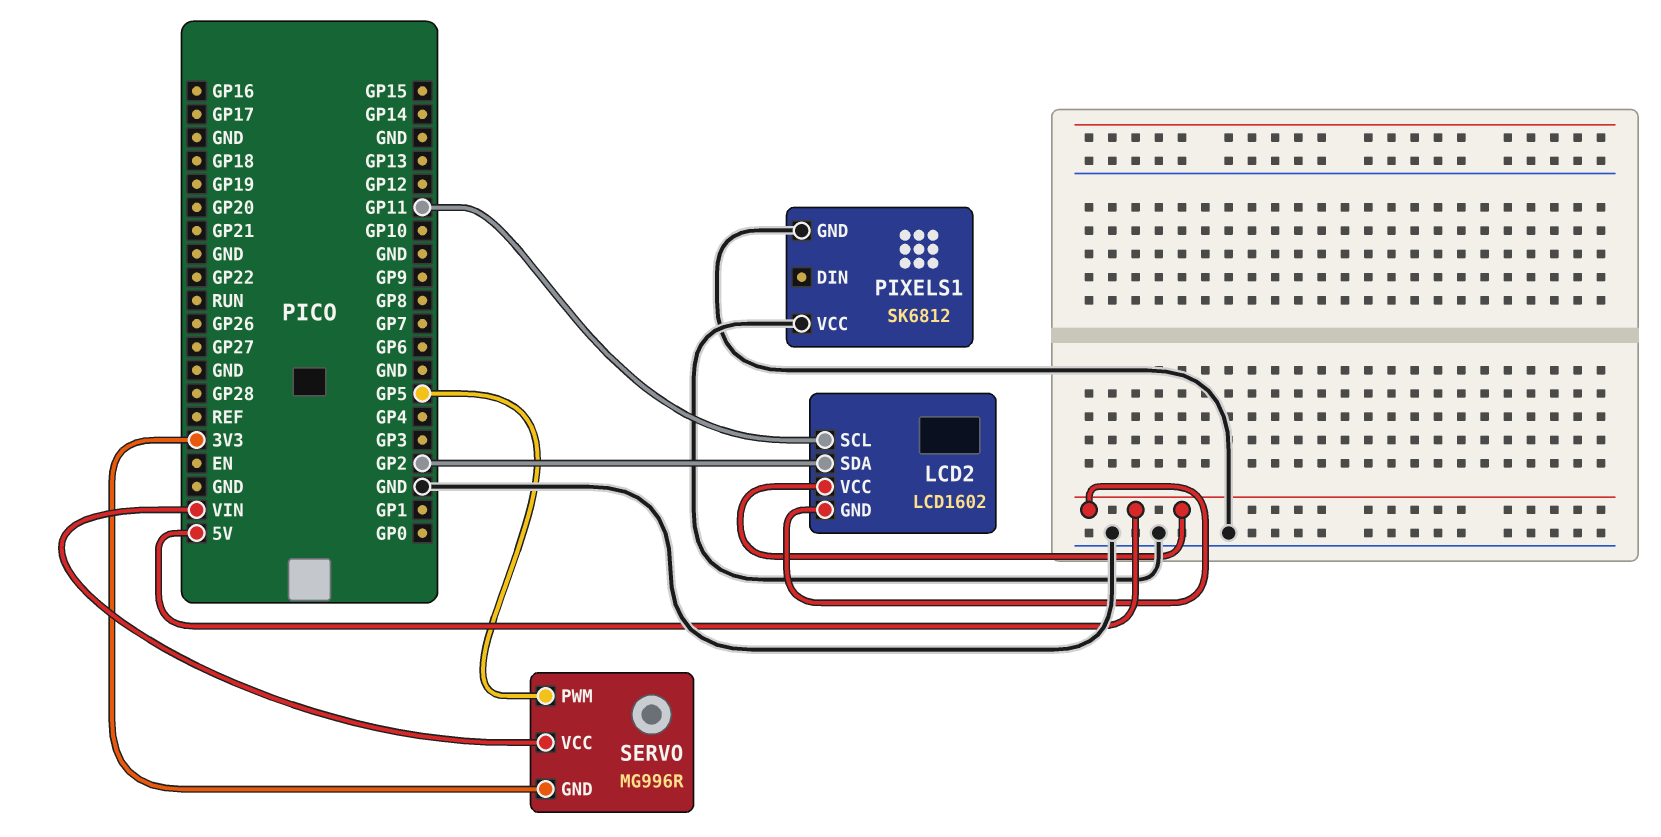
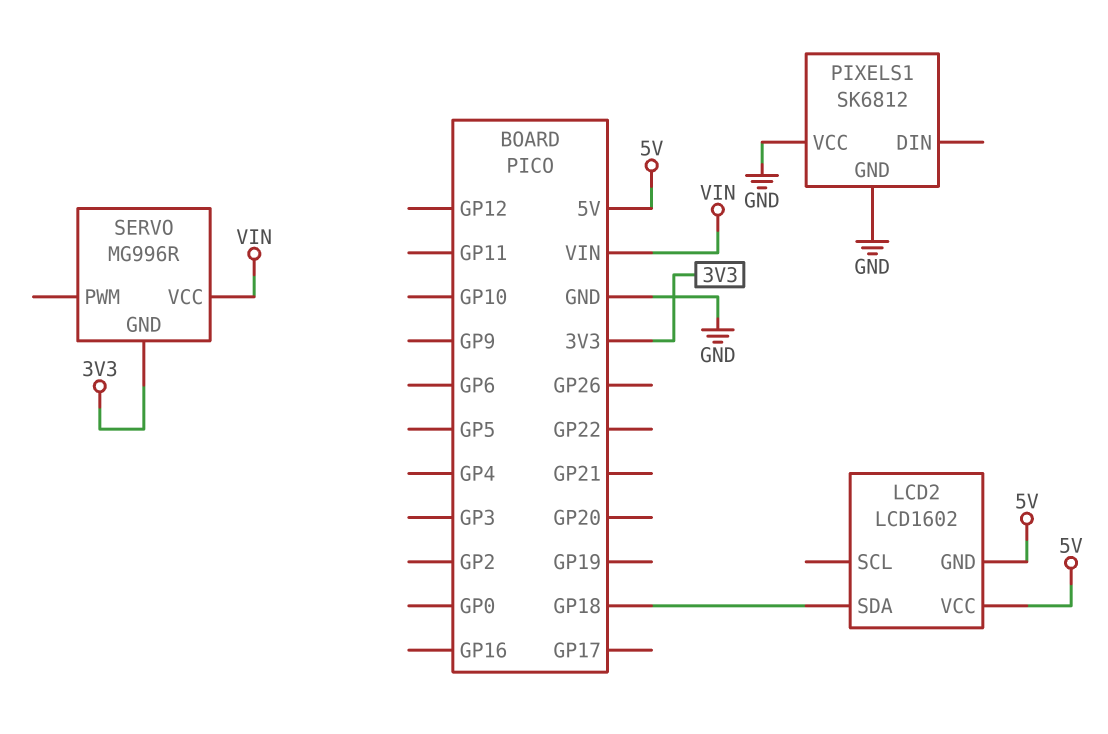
LCD2 pin SCL: GP11 -> none
LCD2 pin SDA: GP2 -> GP18
SERVO pin PWM: GP5 -> none

